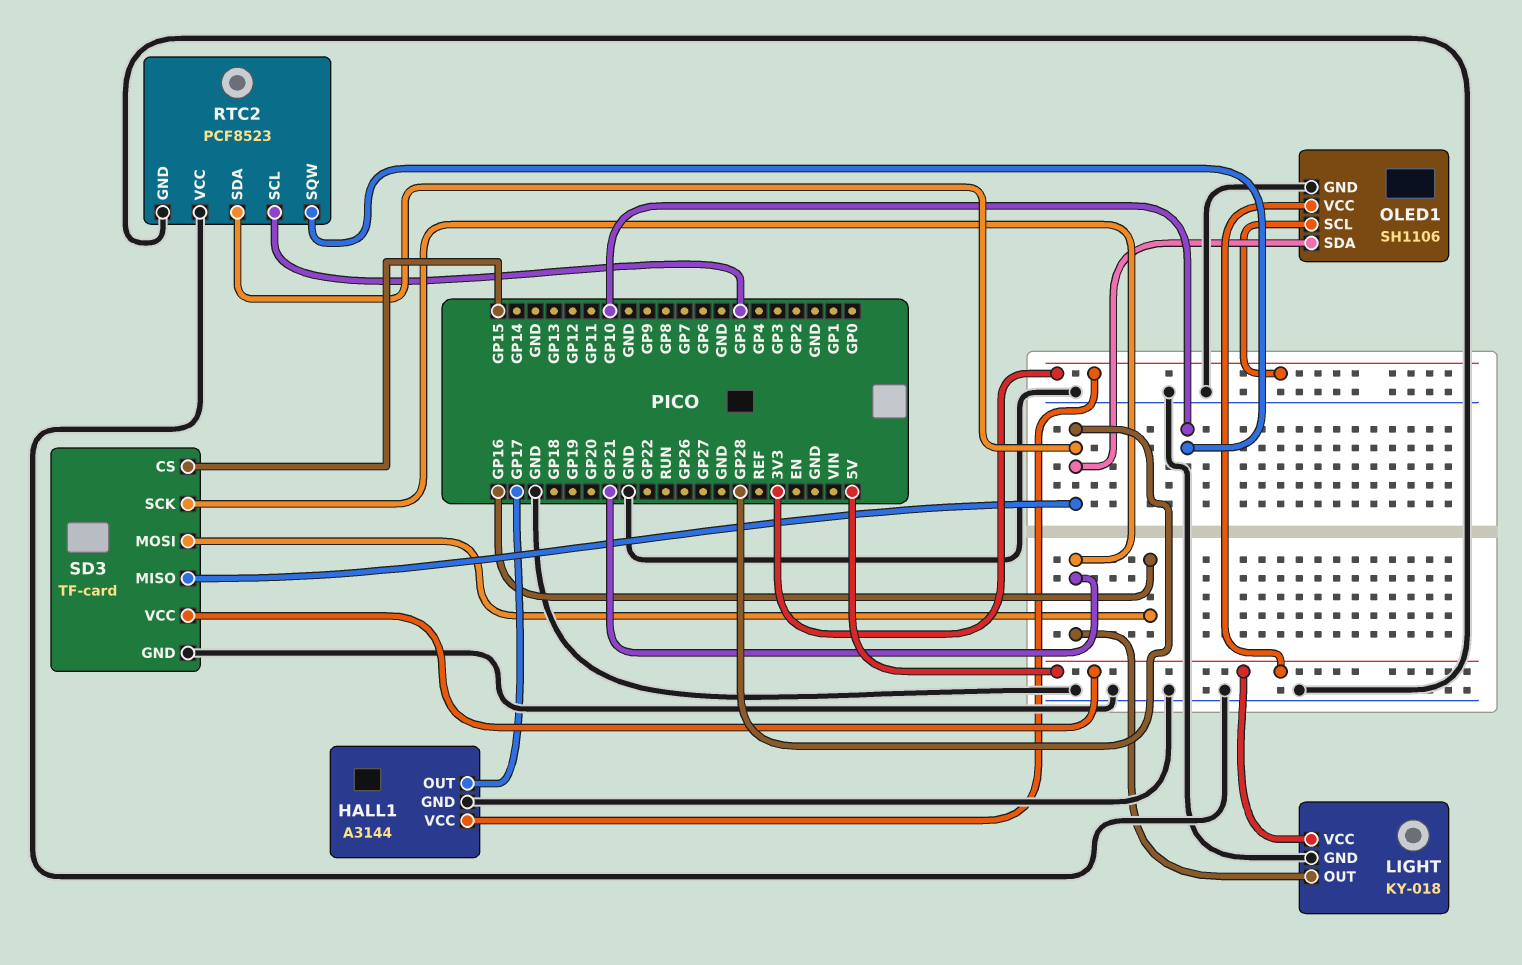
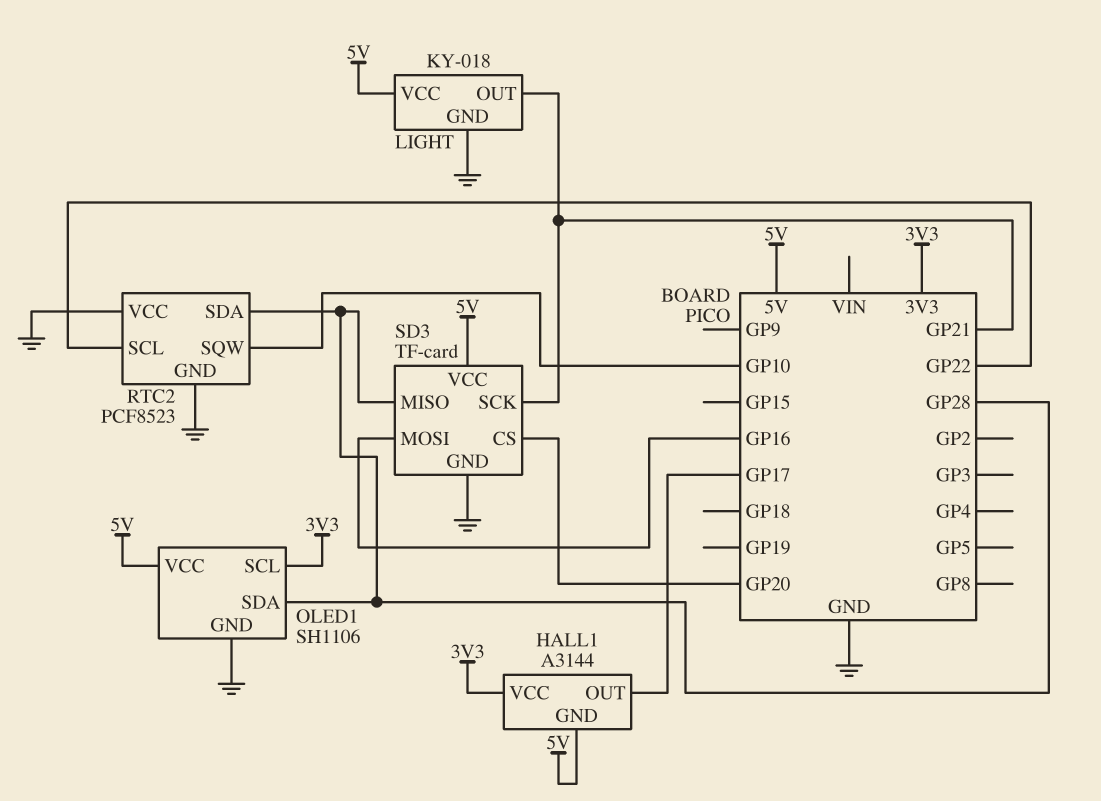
HALL1 pin GND: GND -> 5V
RTC2 pin SCL: GP5 -> GP22
SD3 pin CS: GP15 -> GP20

